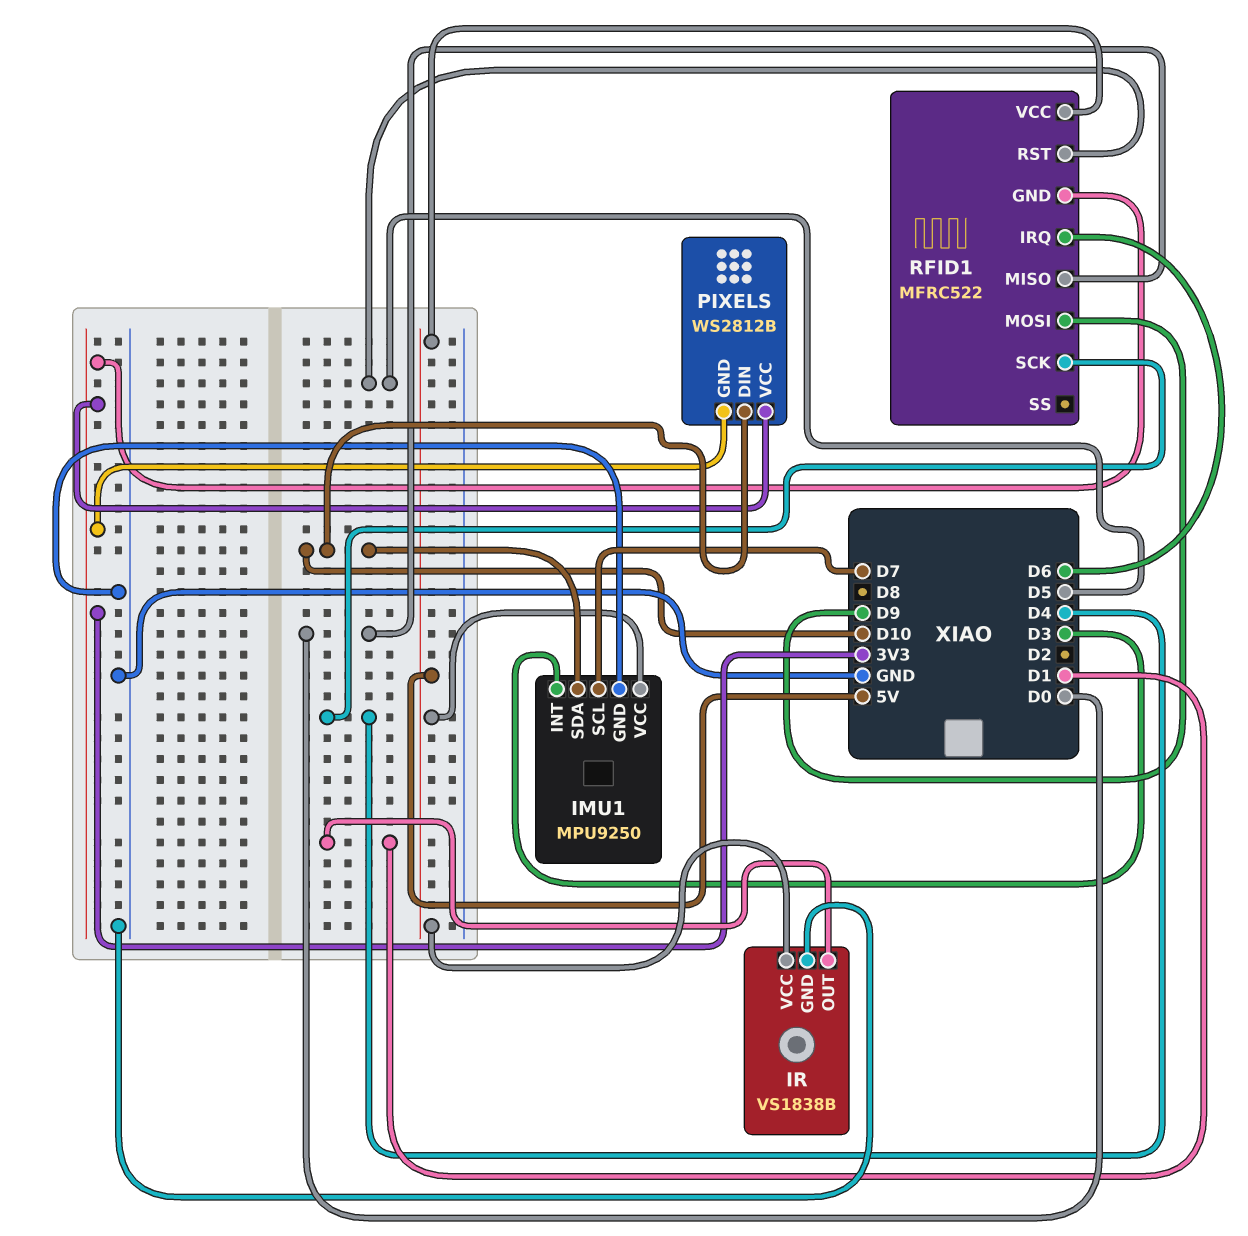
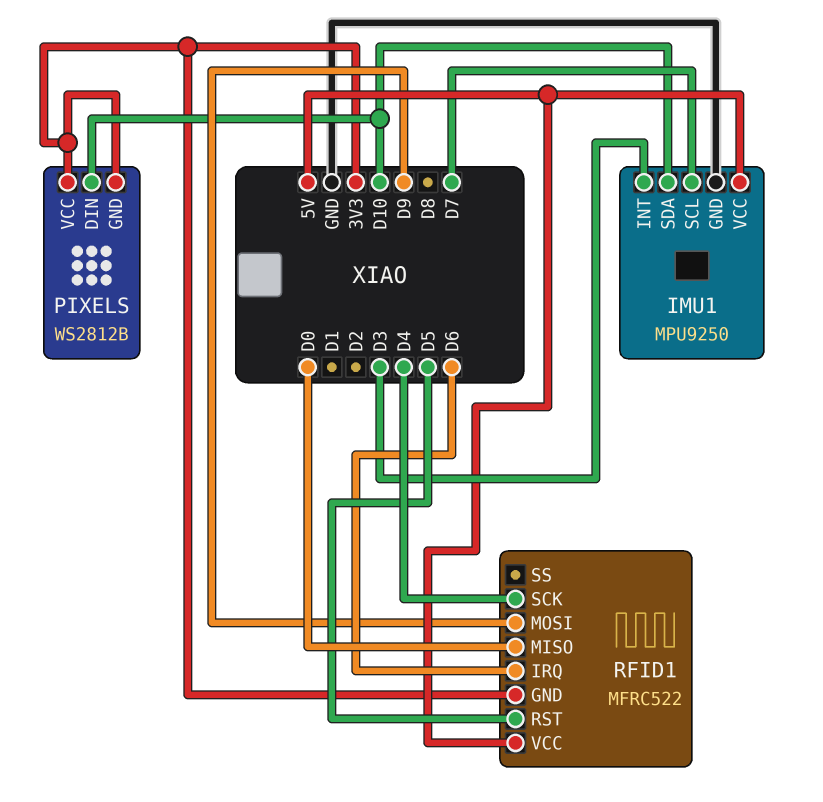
IR: VS1838B -> none
IR pin GND: GND -> none
IR pin OUT: D1 -> none
IR pin VCC: 5V -> none

